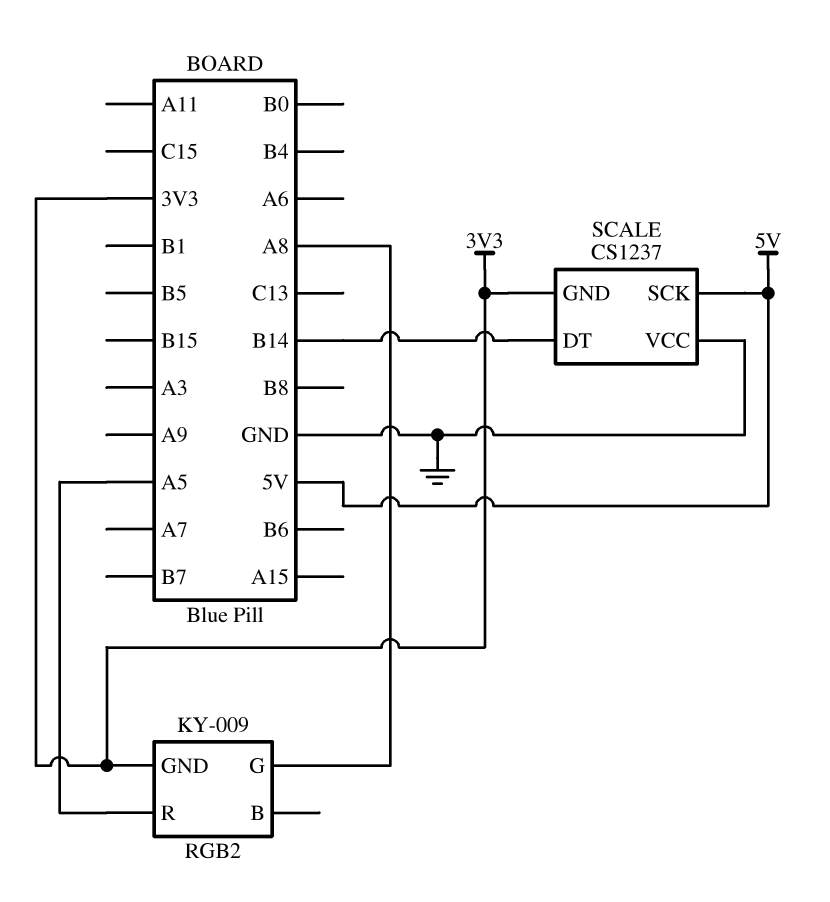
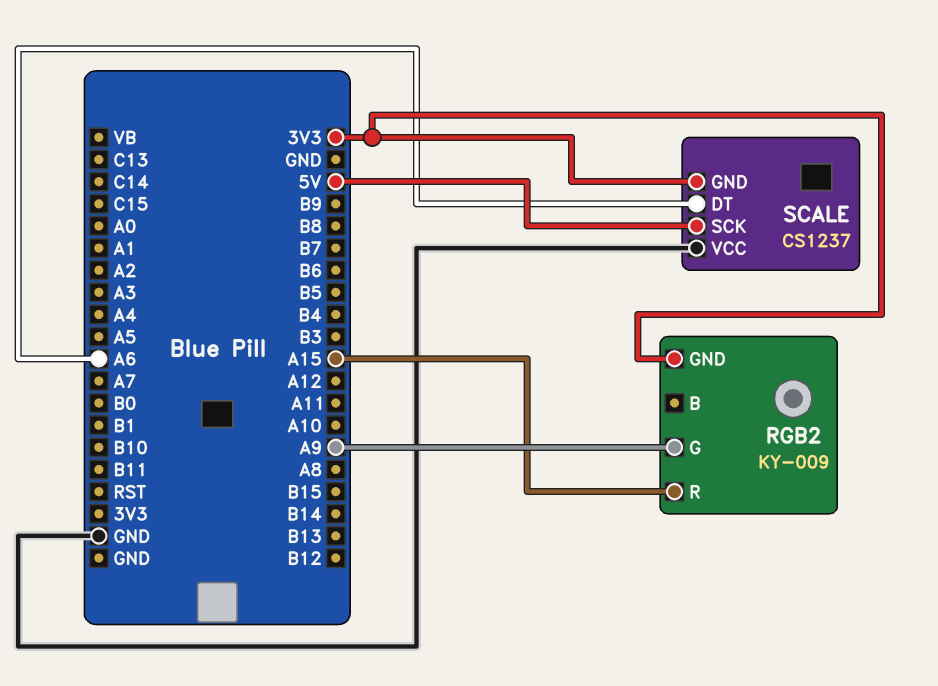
RGB2 pin G: A8 -> A9
RGB2 pin R: A5 -> A15
SCALE pin DT: B14 -> A6

